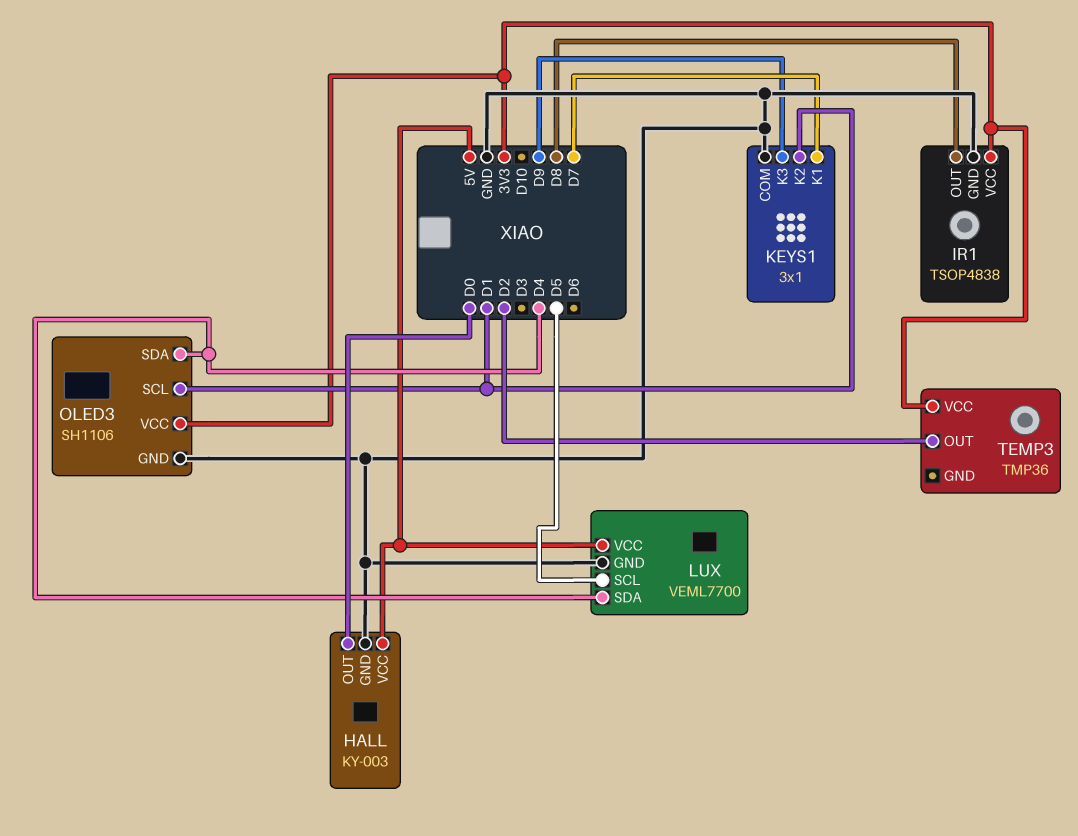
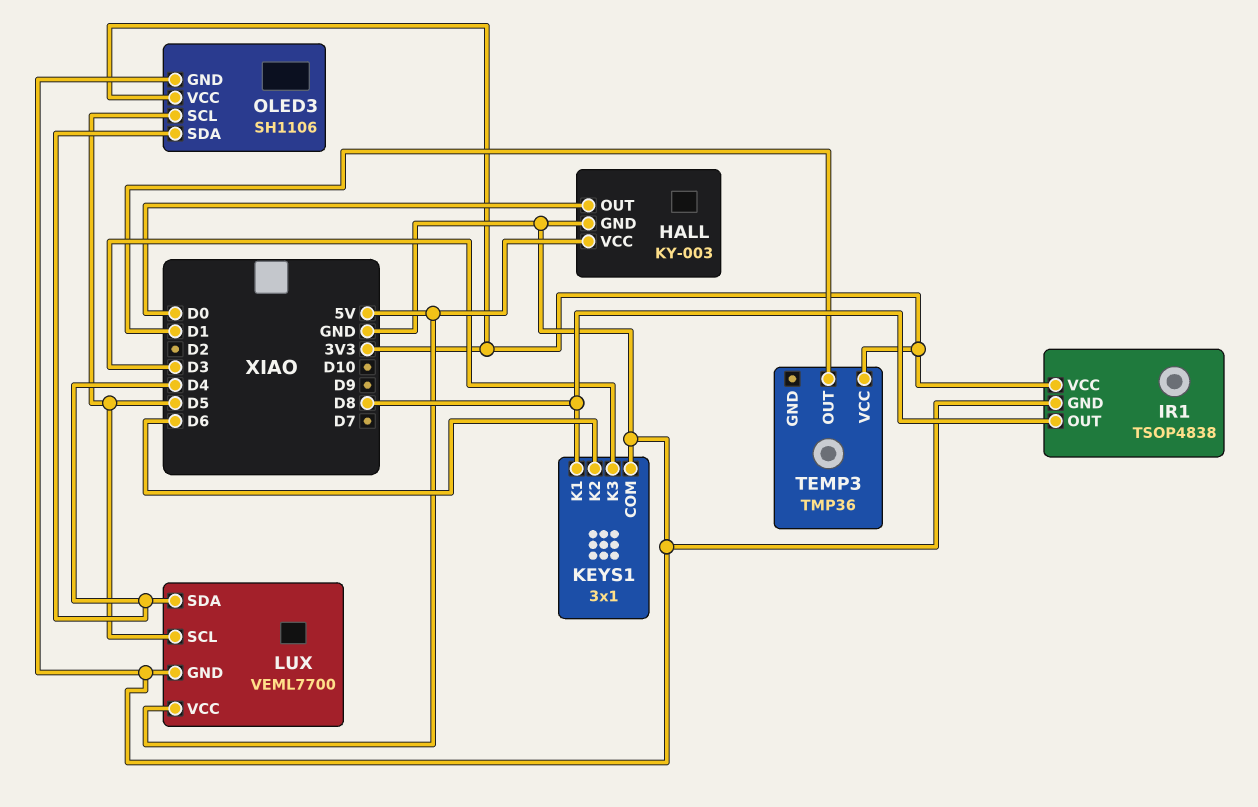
KEYS1 pin K1: D7 -> D8
KEYS1 pin K2: D1 -> D6
KEYS1 pin K3: D9 -> D3
OLED3 pin SCL: D1 -> D5
TEMP3 pin OUT: D2 -> D1

